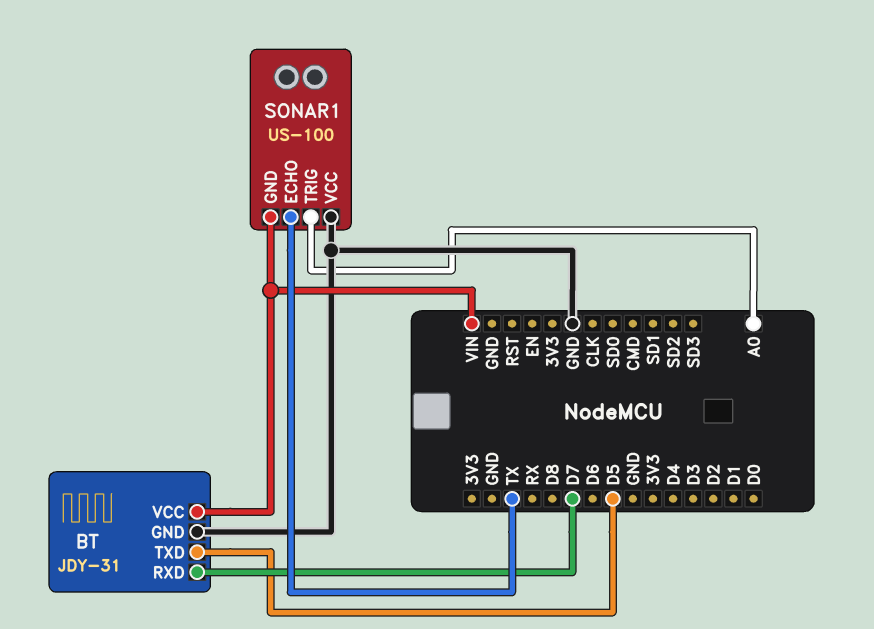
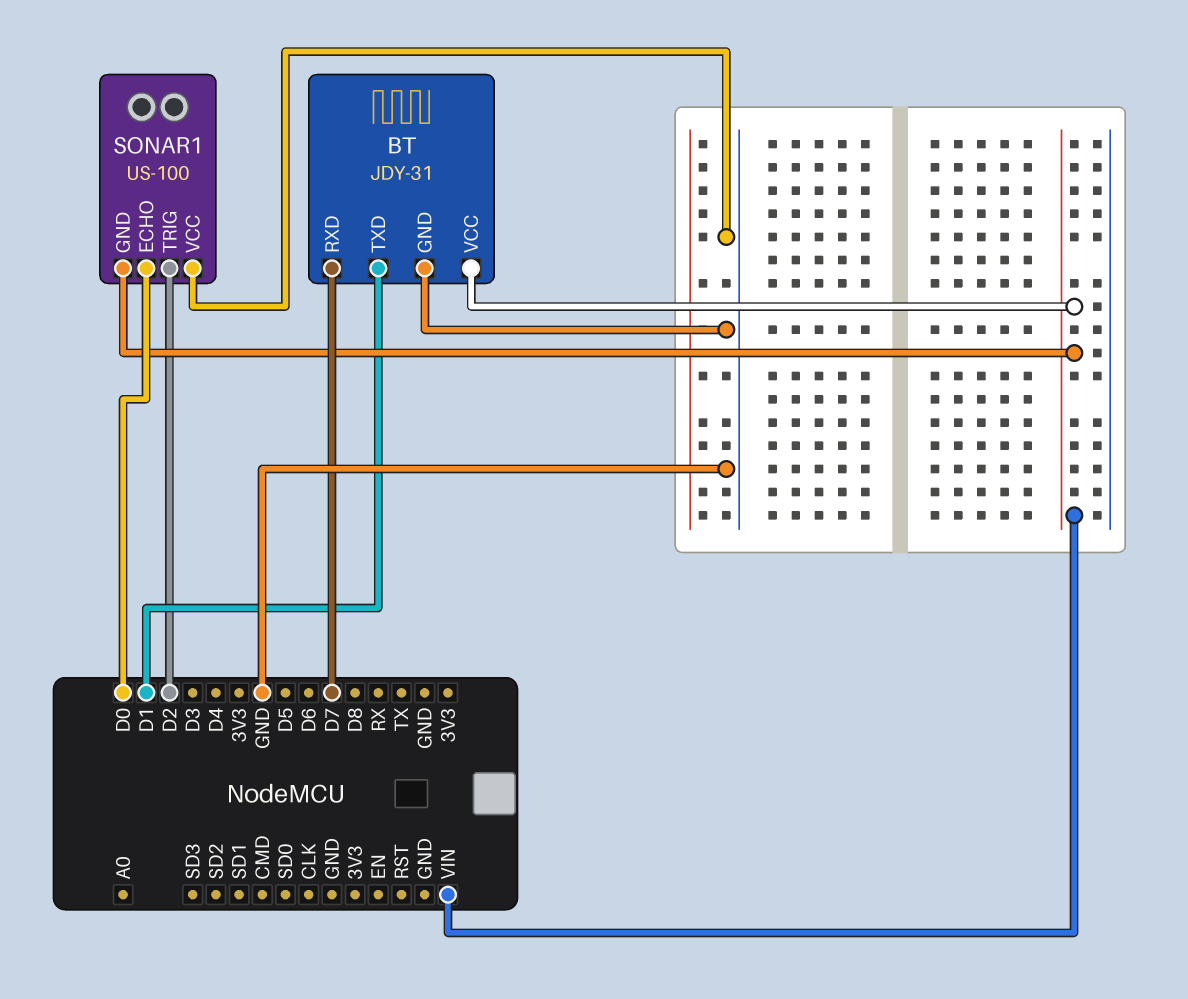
BT pin TXD: D5 -> D1
SONAR1 pin ECHO: TX -> D0
SONAR1 pin TRIG: A0 -> D2

